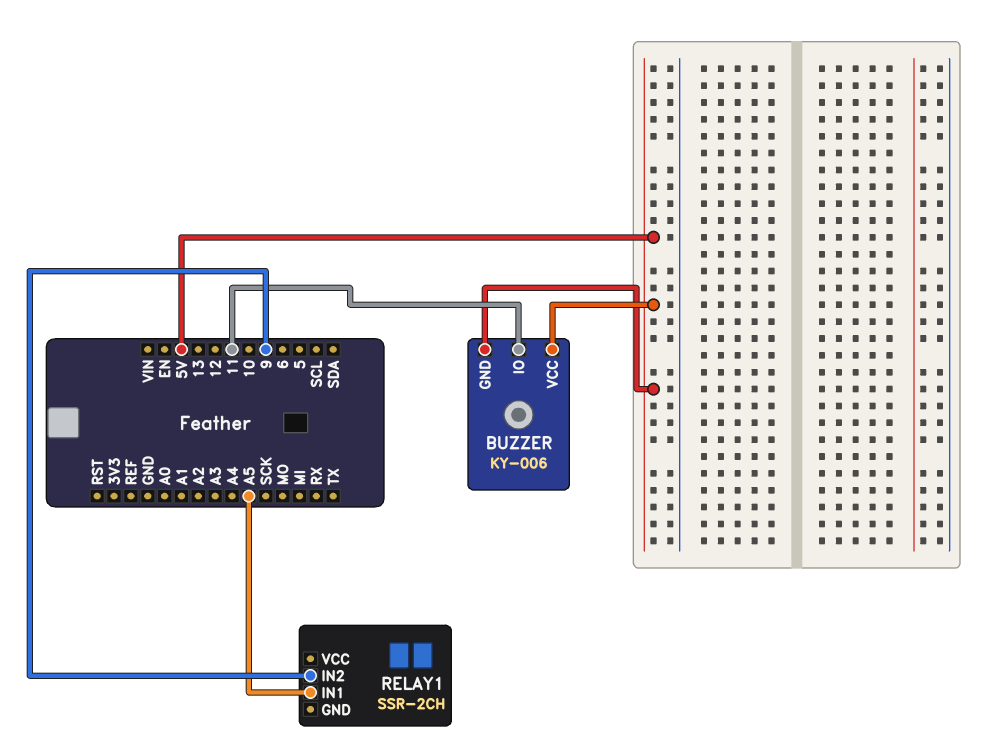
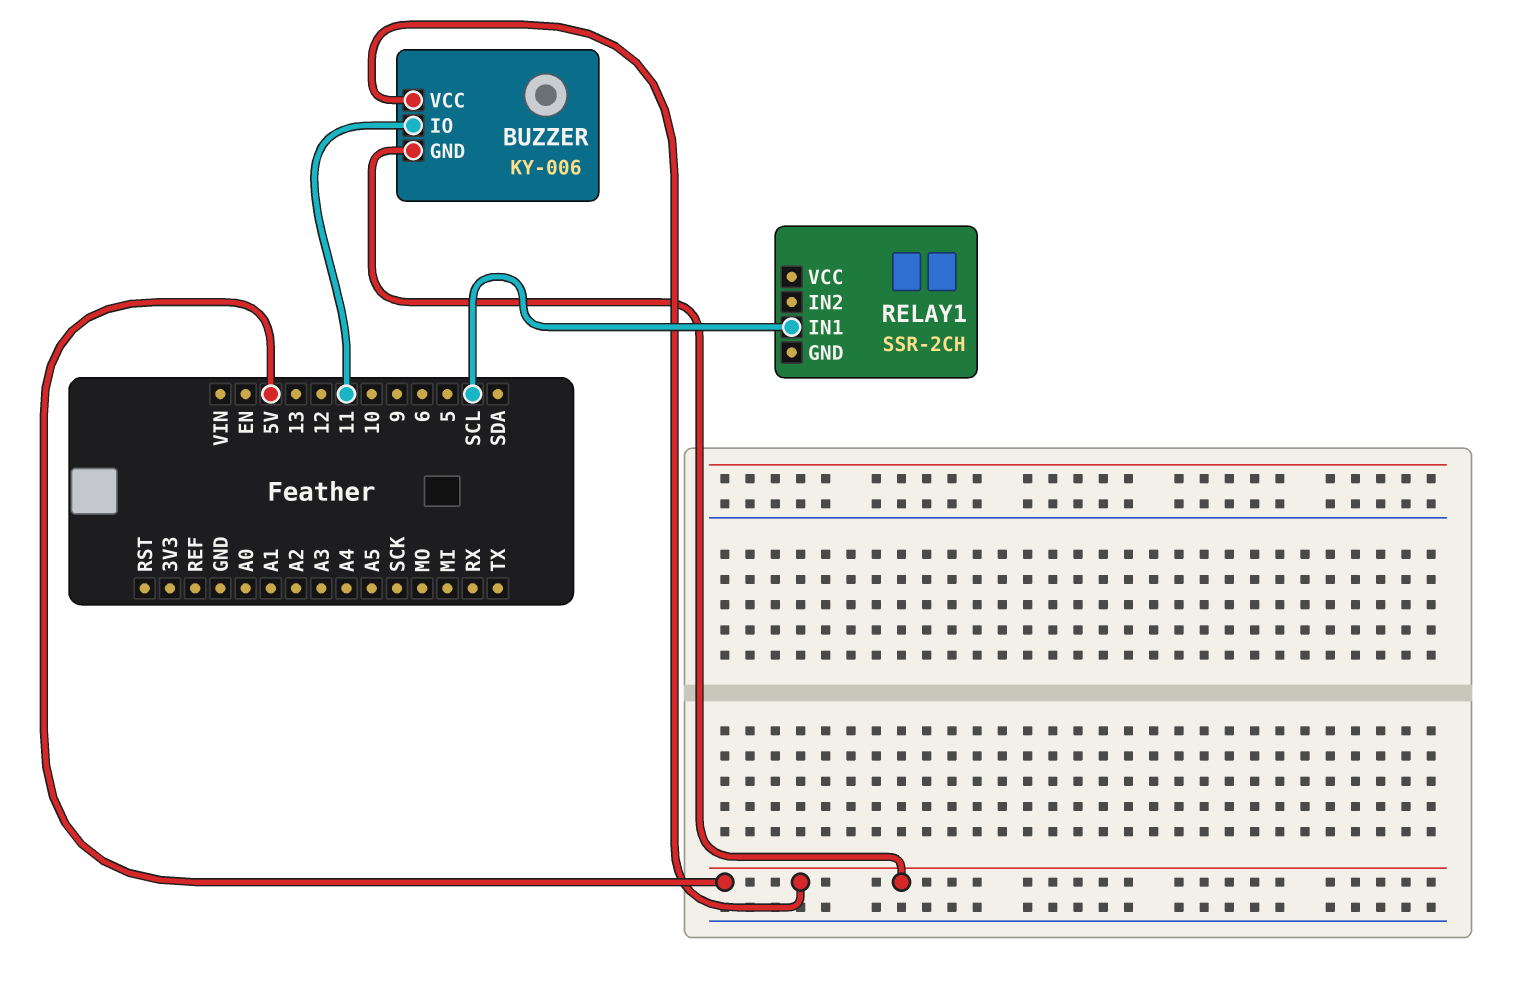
RELAY1 pin IN1: A5 -> SCL
RELAY1 pin IN2: 9 -> none

